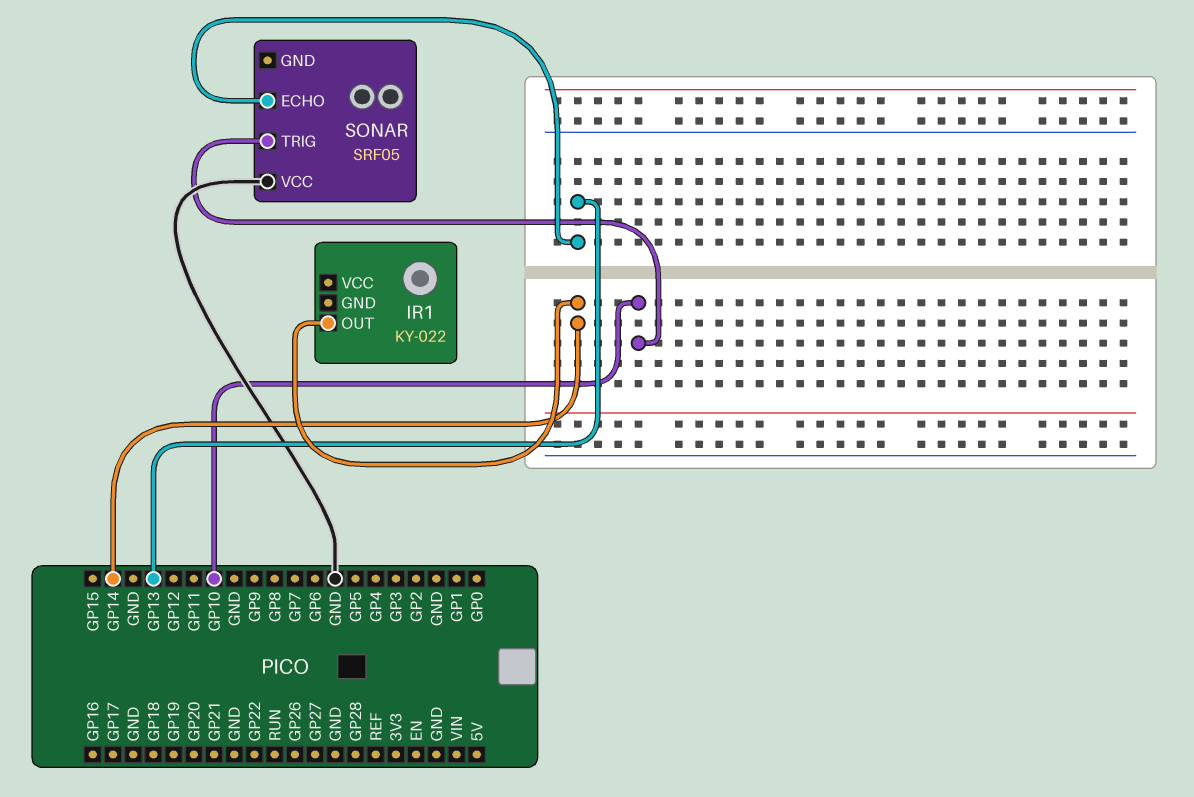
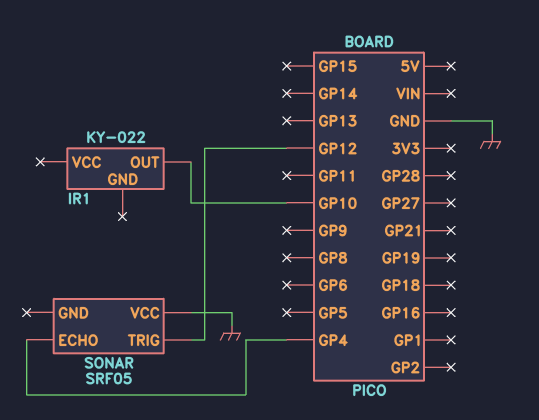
IR1 pin OUT: GP14 -> GP10
SONAR pin ECHO: GP13 -> GP4
SONAR pin TRIG: GP10 -> GP12

